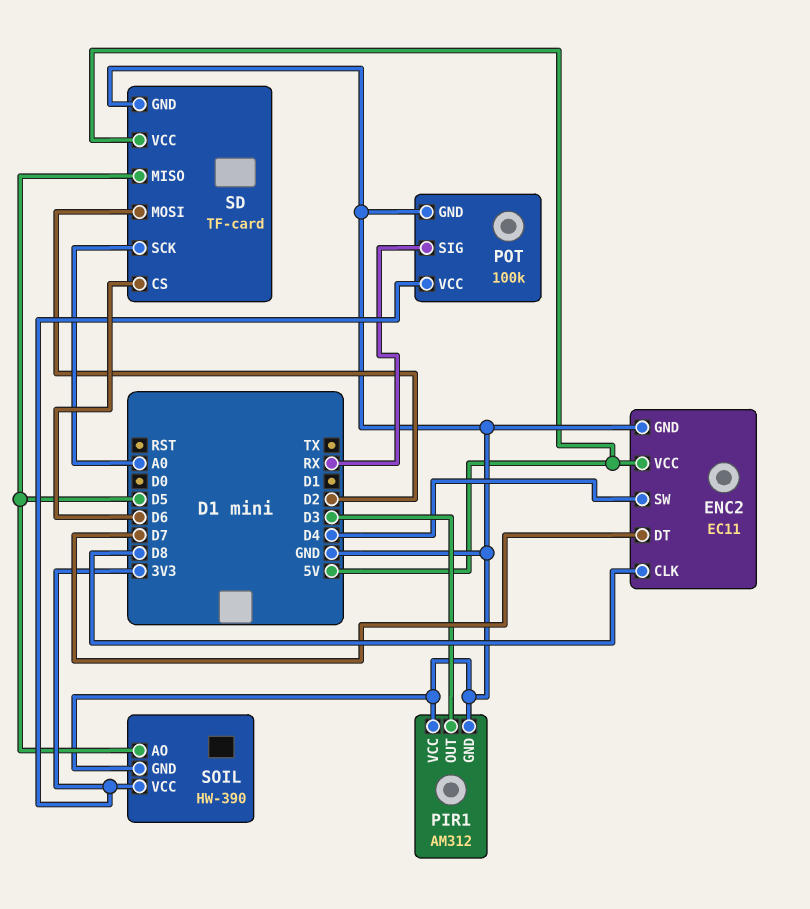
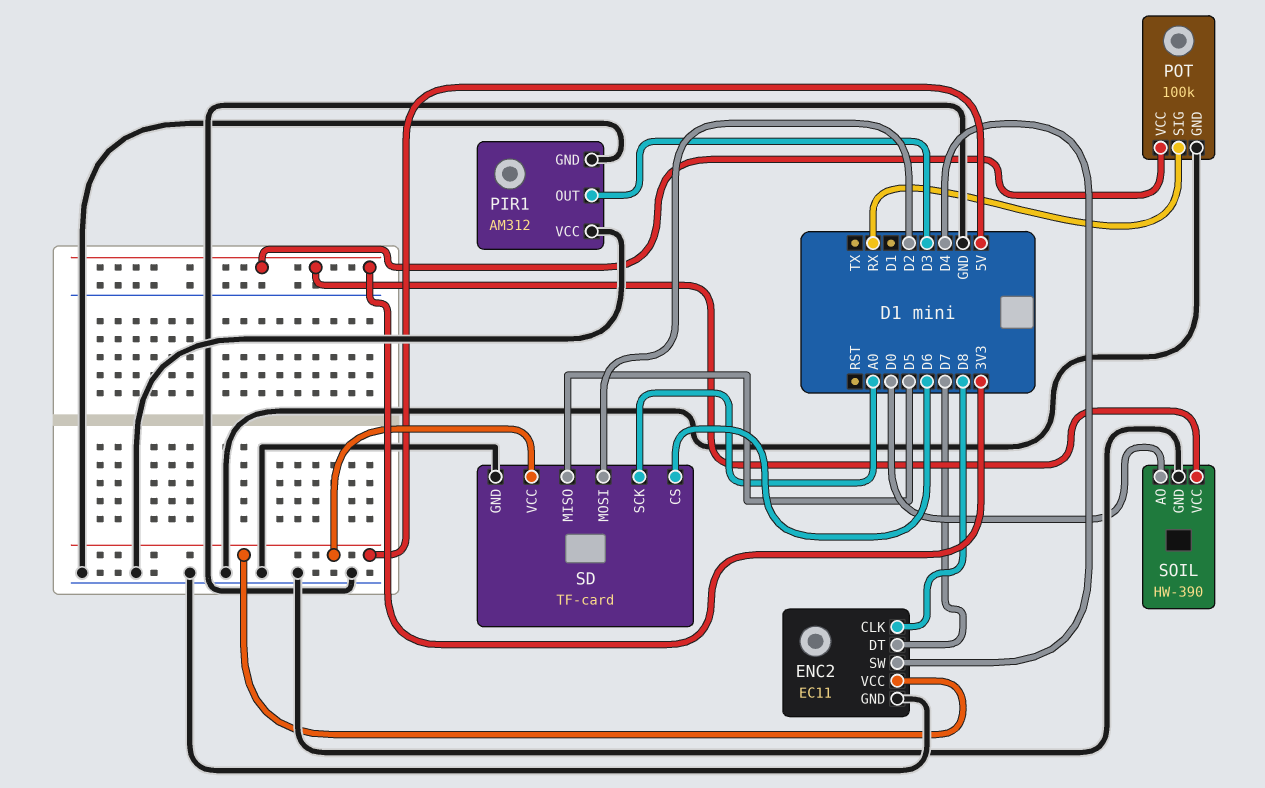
SOIL pin AO: D5 -> D0

